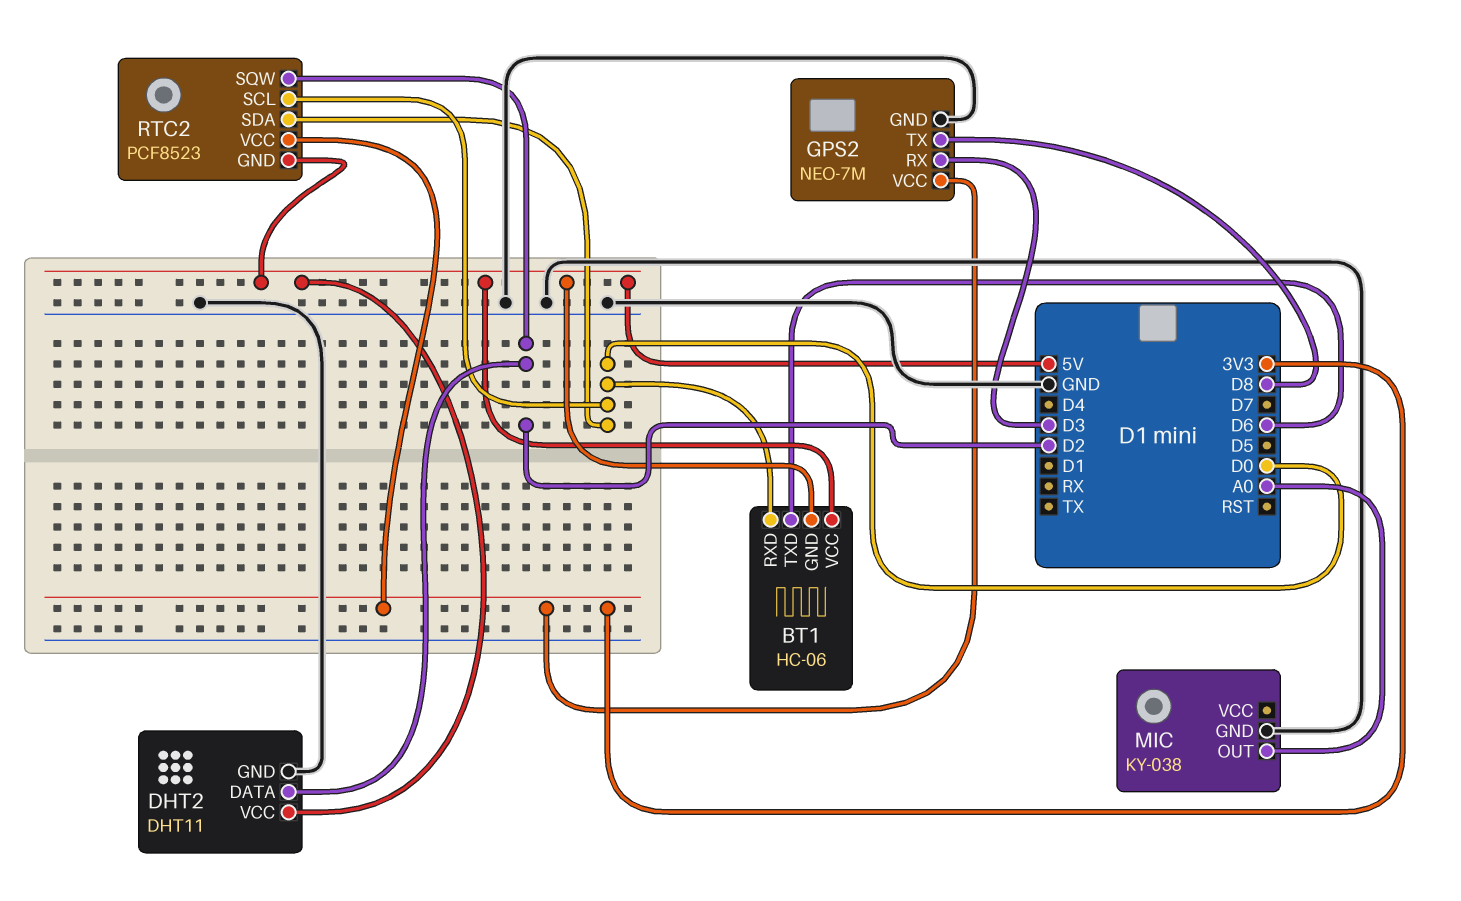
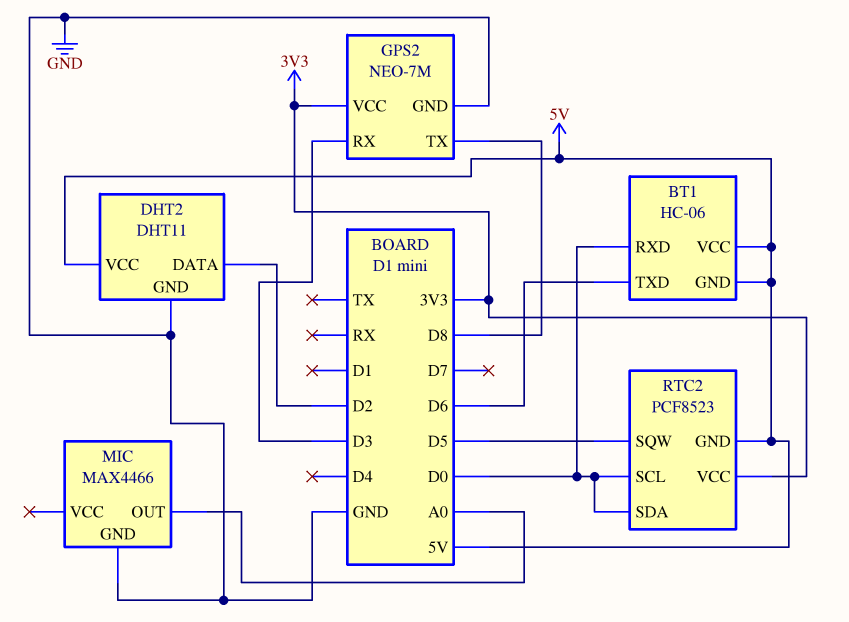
MIC: KY-038 -> MAX4466
RTC2 pin SQW: D2 -> D5

